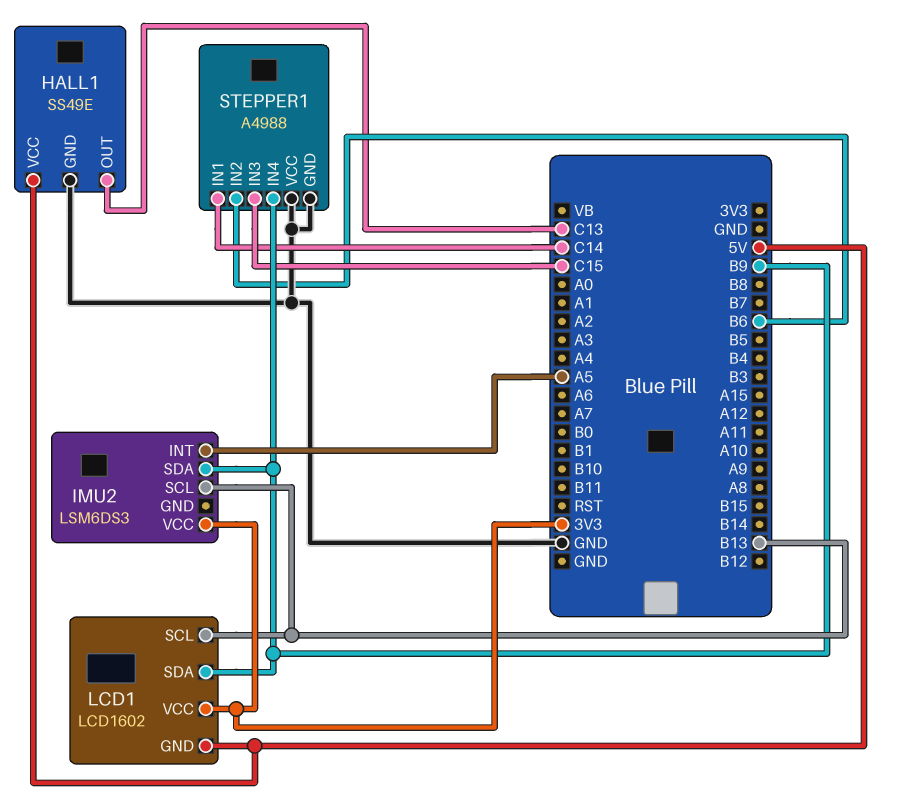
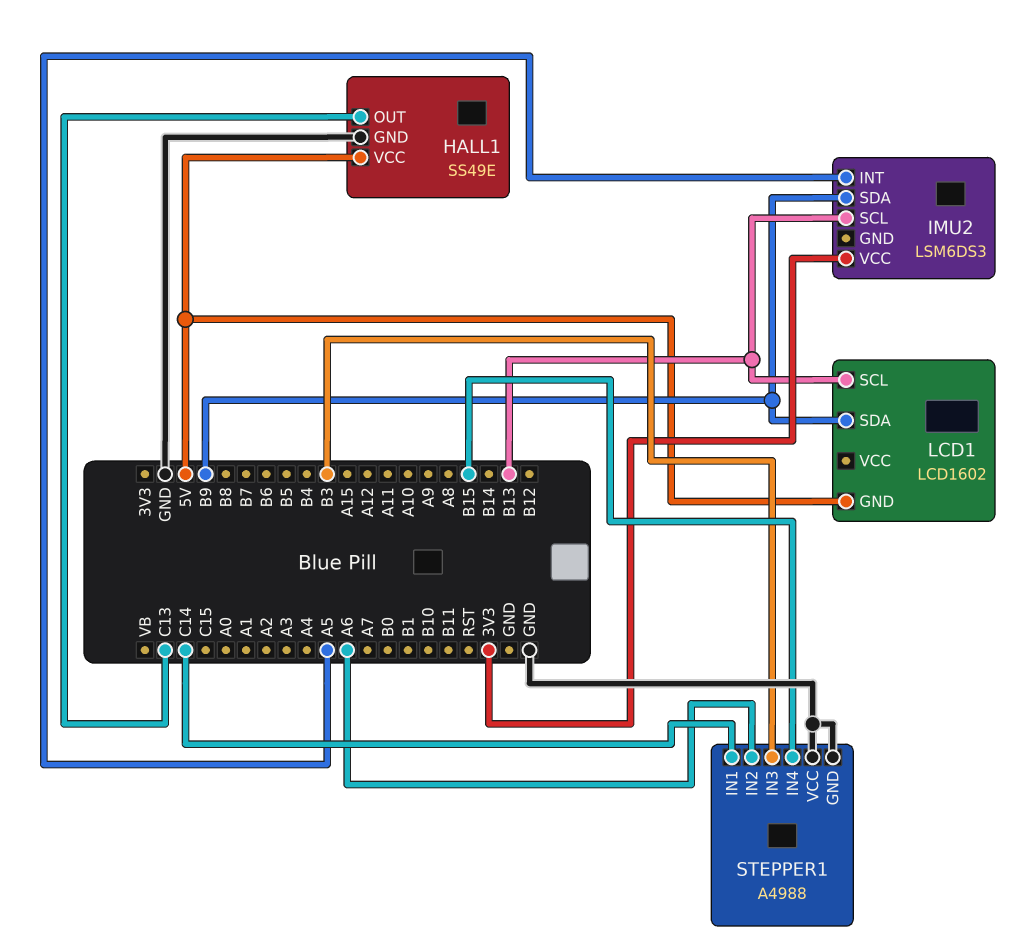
LCD1 pin VCC: 3V3 -> none
STEPPER1 pin IN2: B6 -> A6
STEPPER1 pin IN3: C15 -> B3
STEPPER1 pin IN4: B9 -> B15

